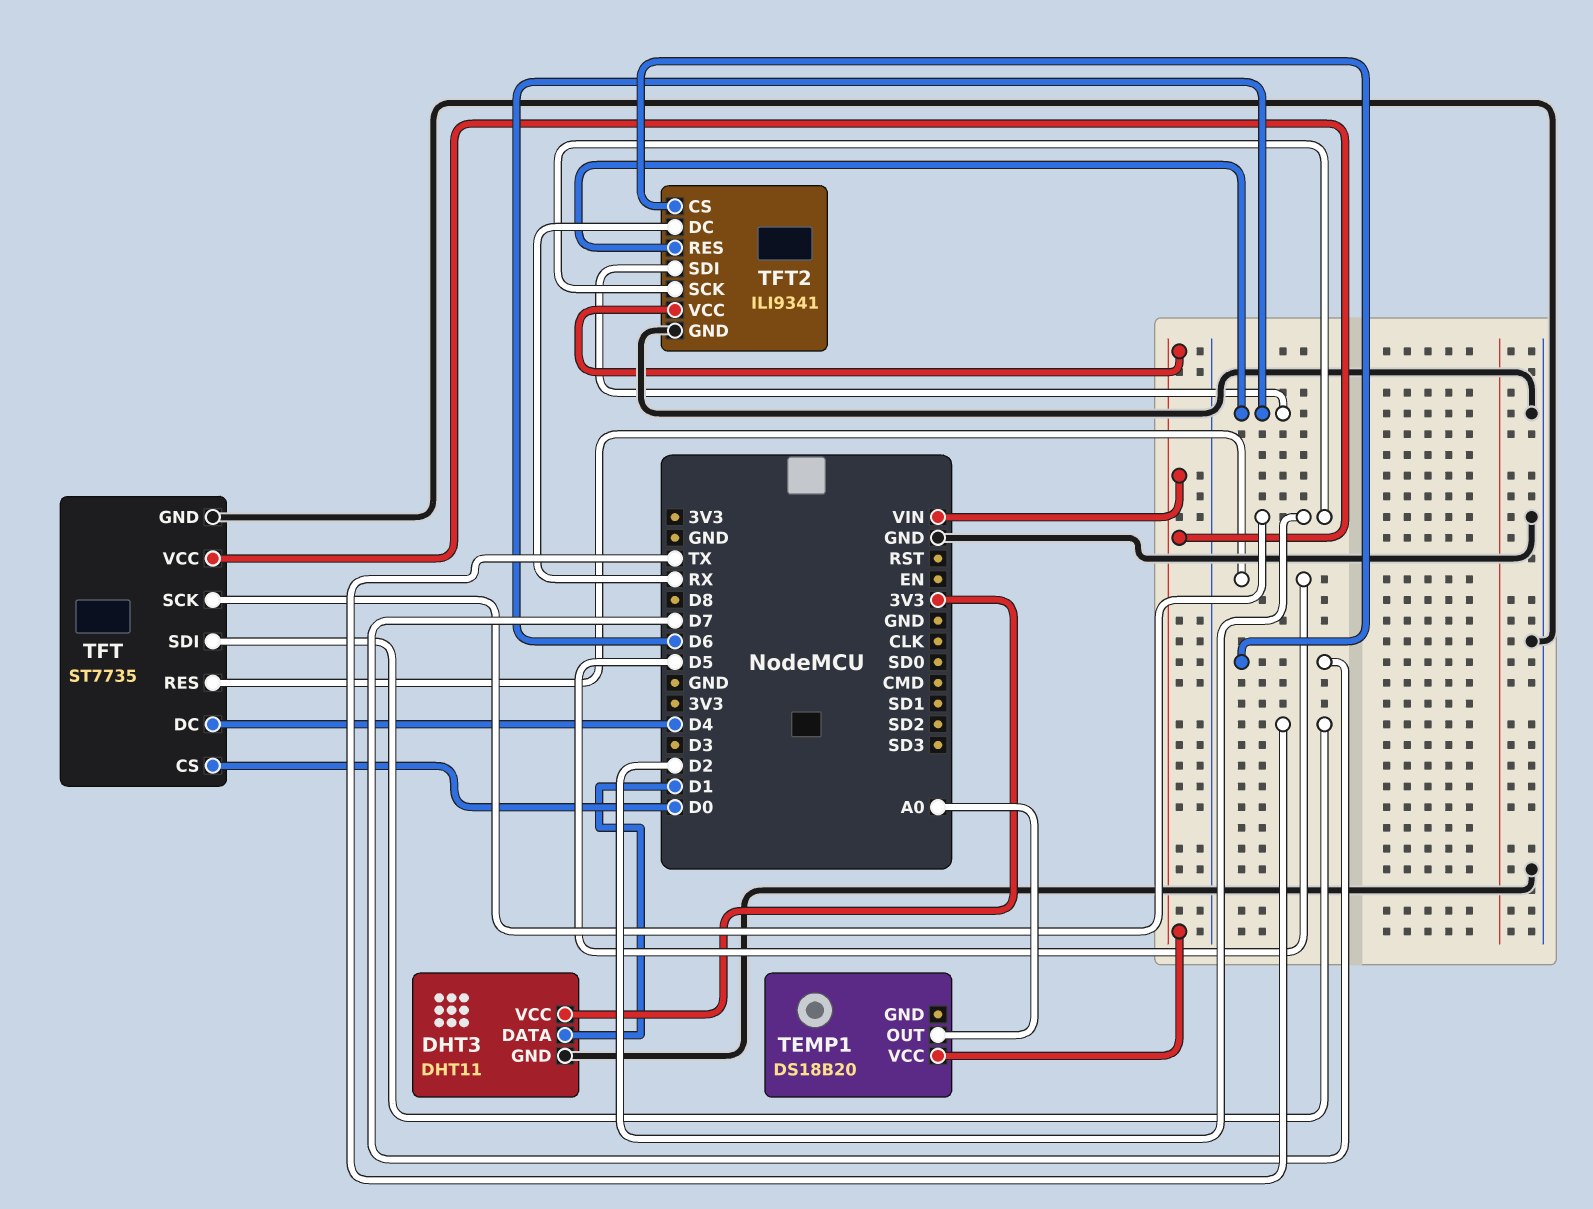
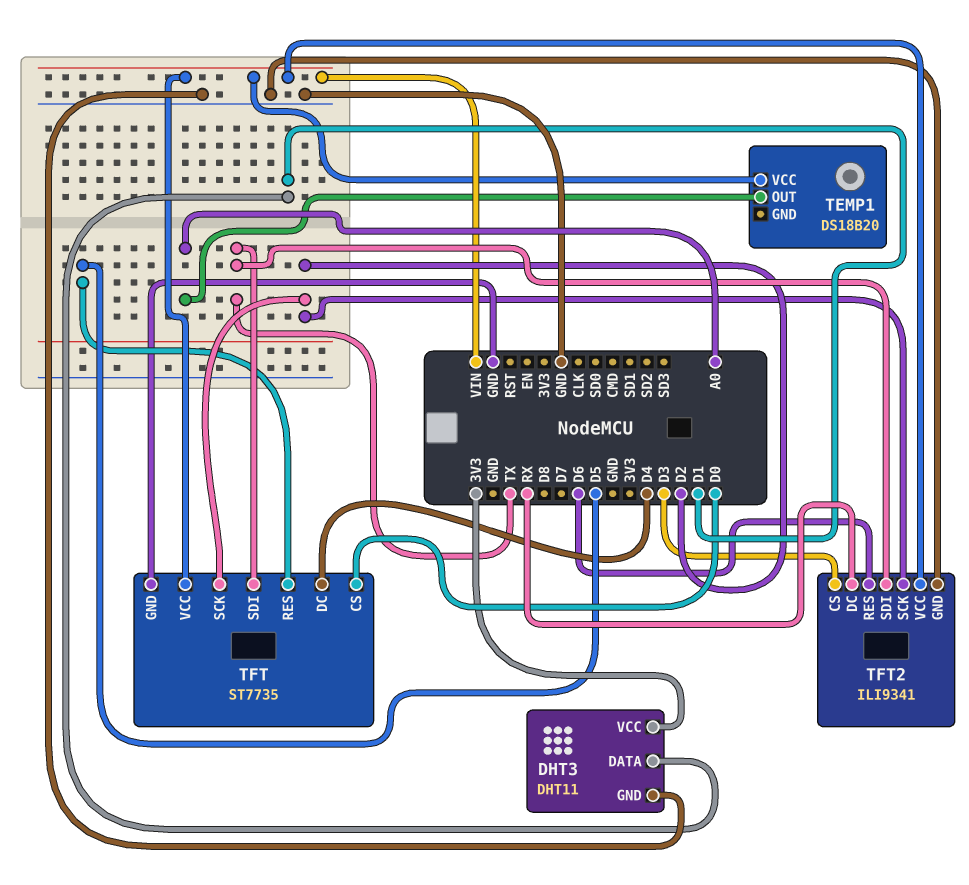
TFT2 pin CS: D7 -> D3
TFT2 pin SDI: D6 -> TX

